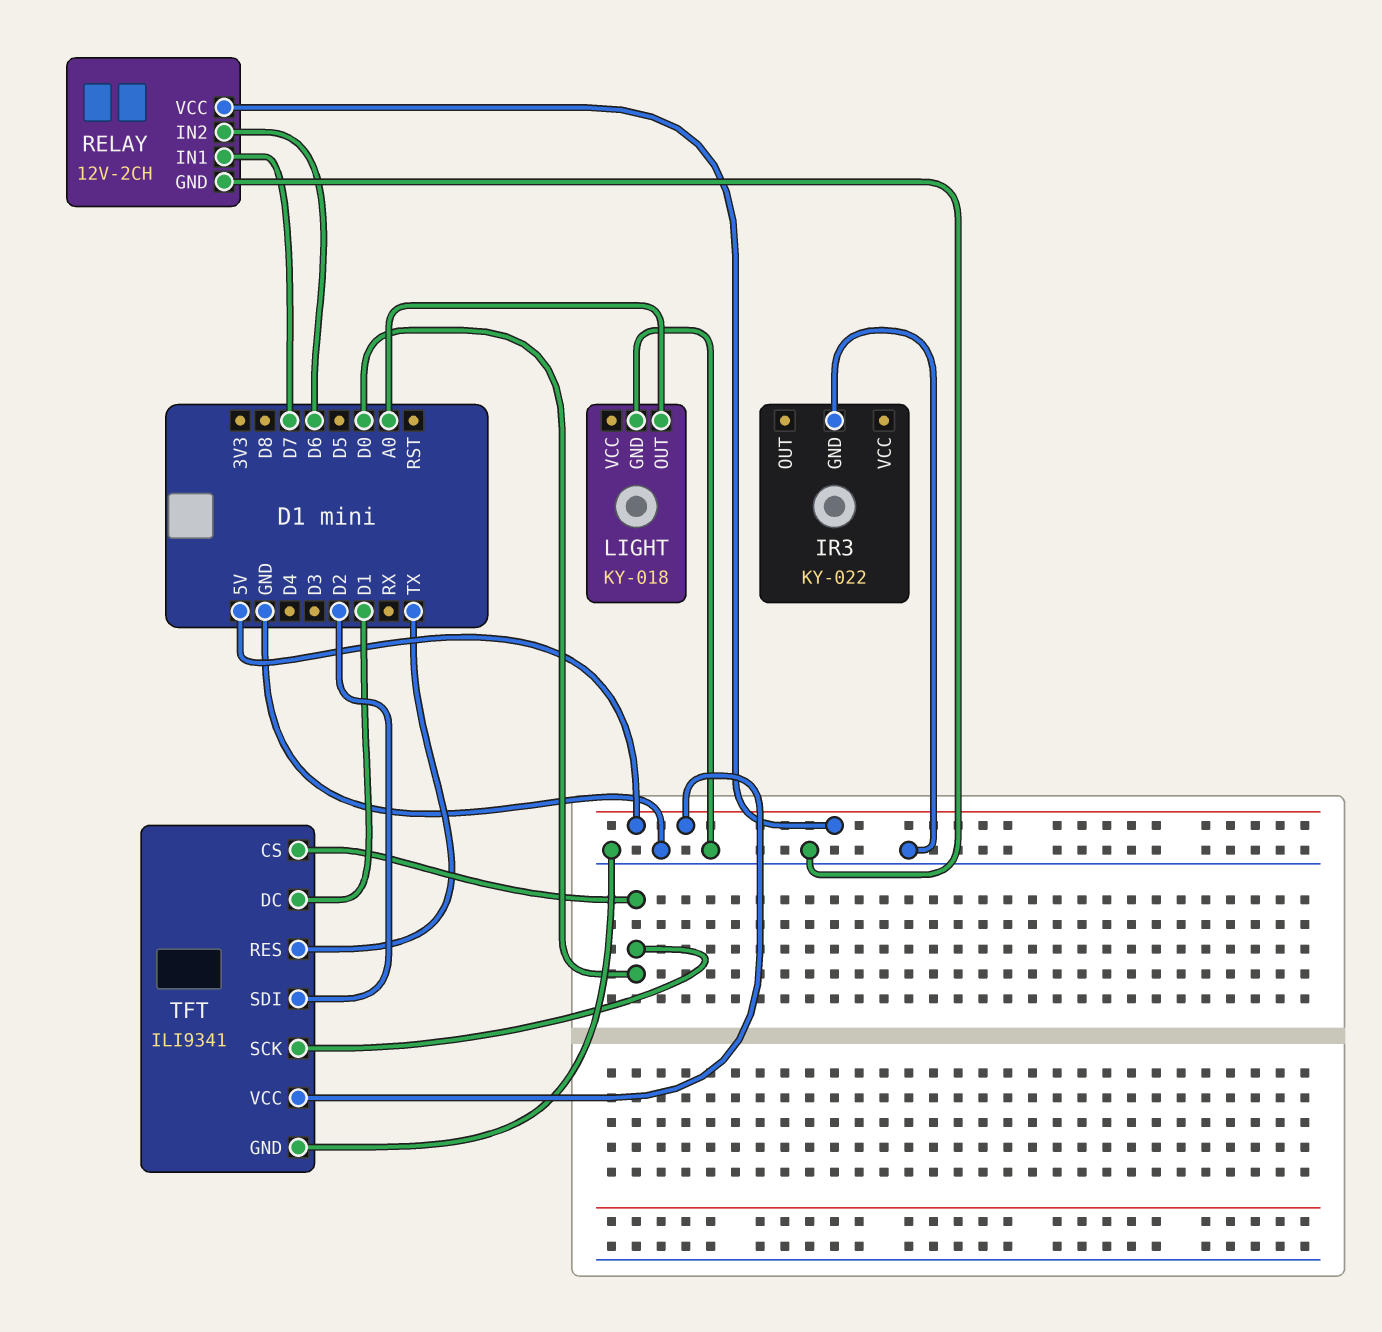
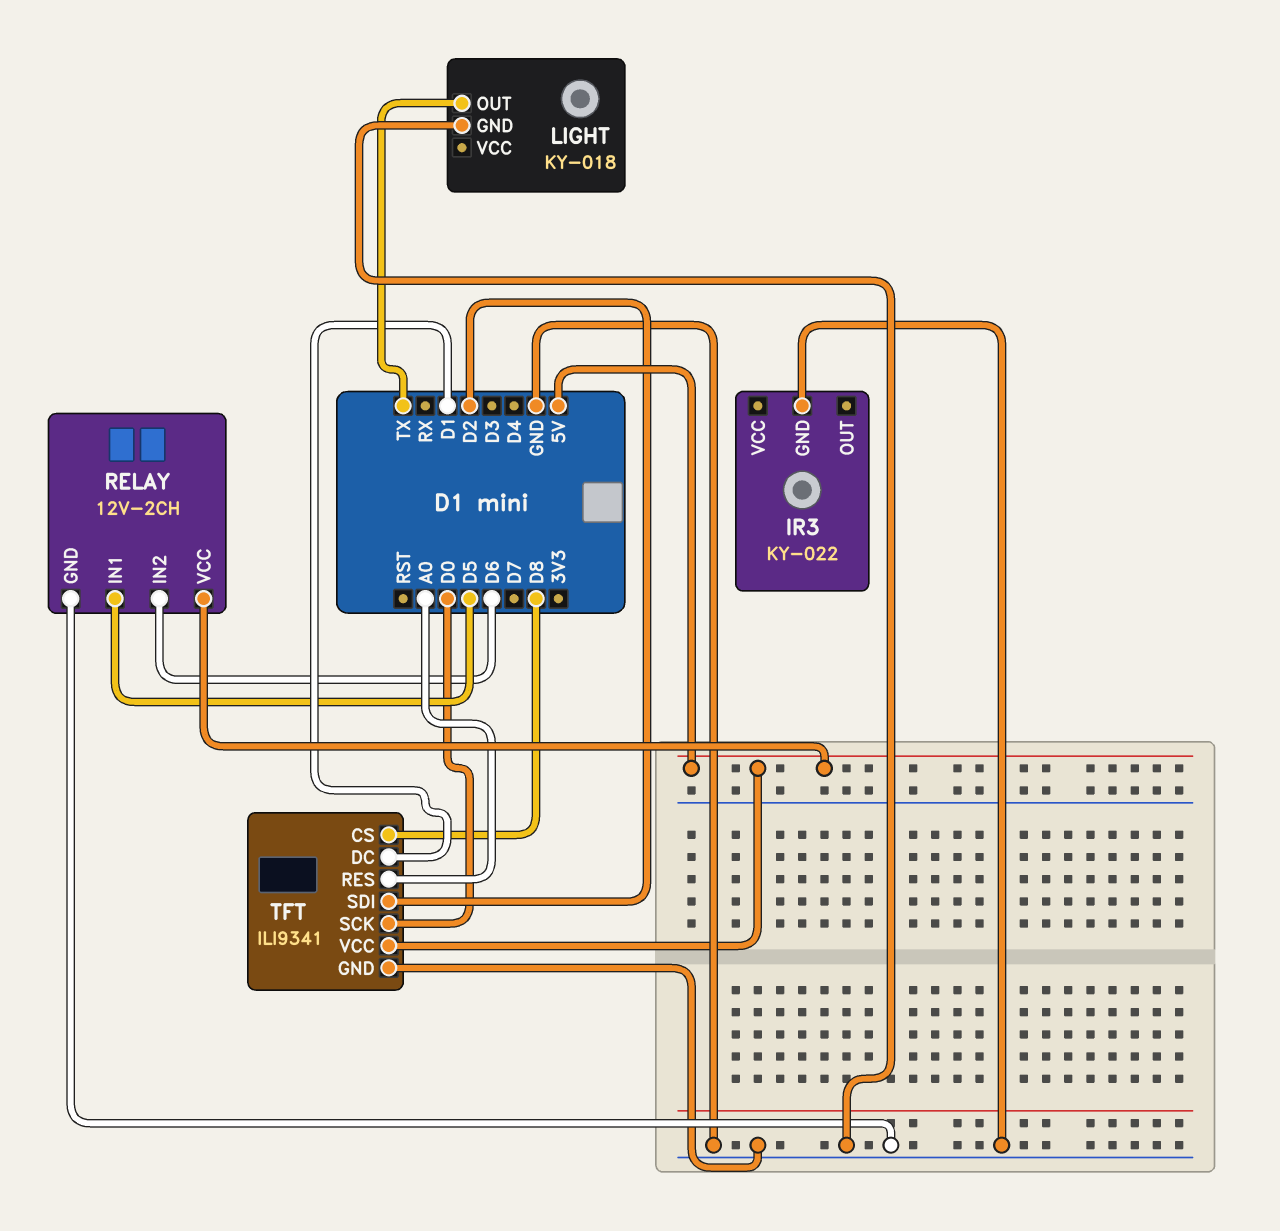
LIGHT pin OUT: A0 -> TX
RELAY pin IN1: D7 -> D5
TFT pin CS: D0 -> D8
TFT pin RES: TX -> A0

